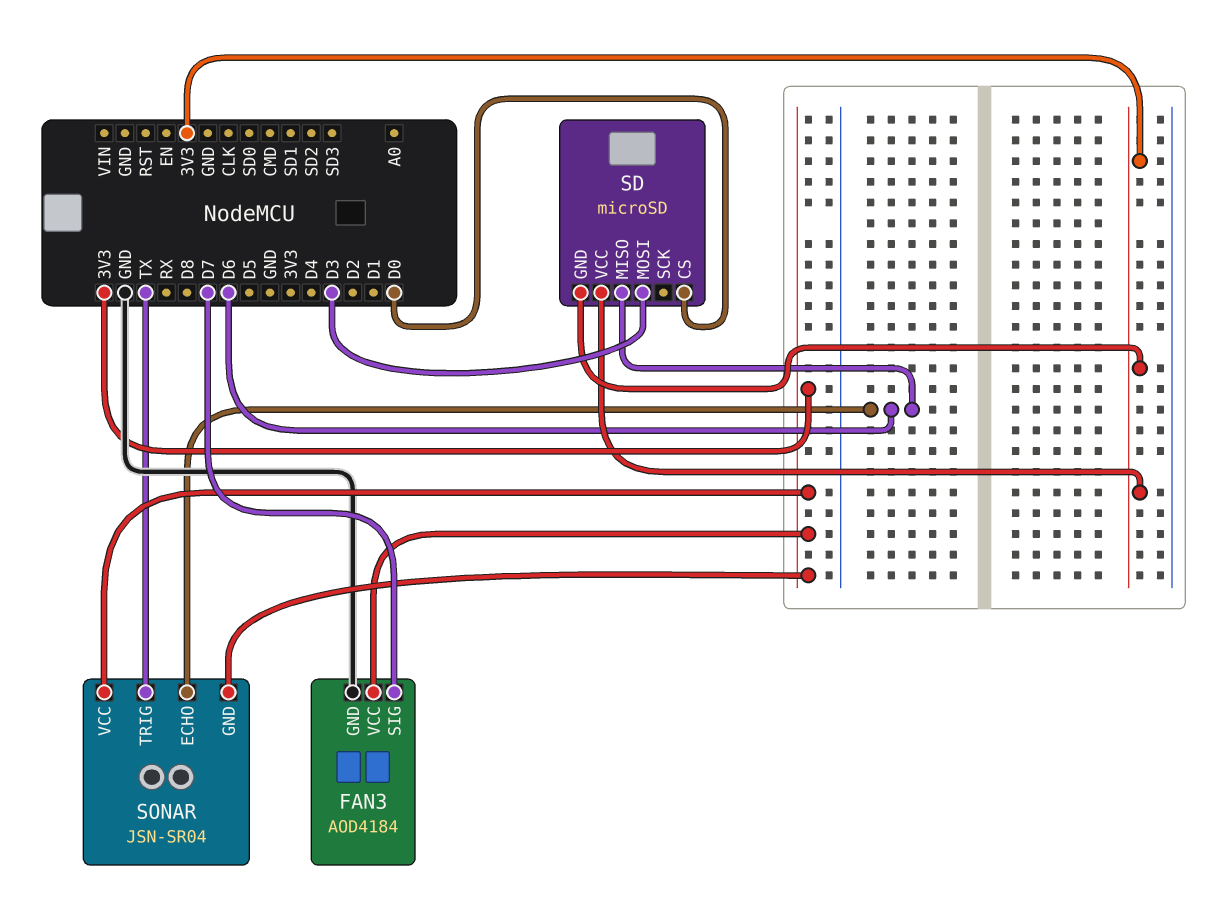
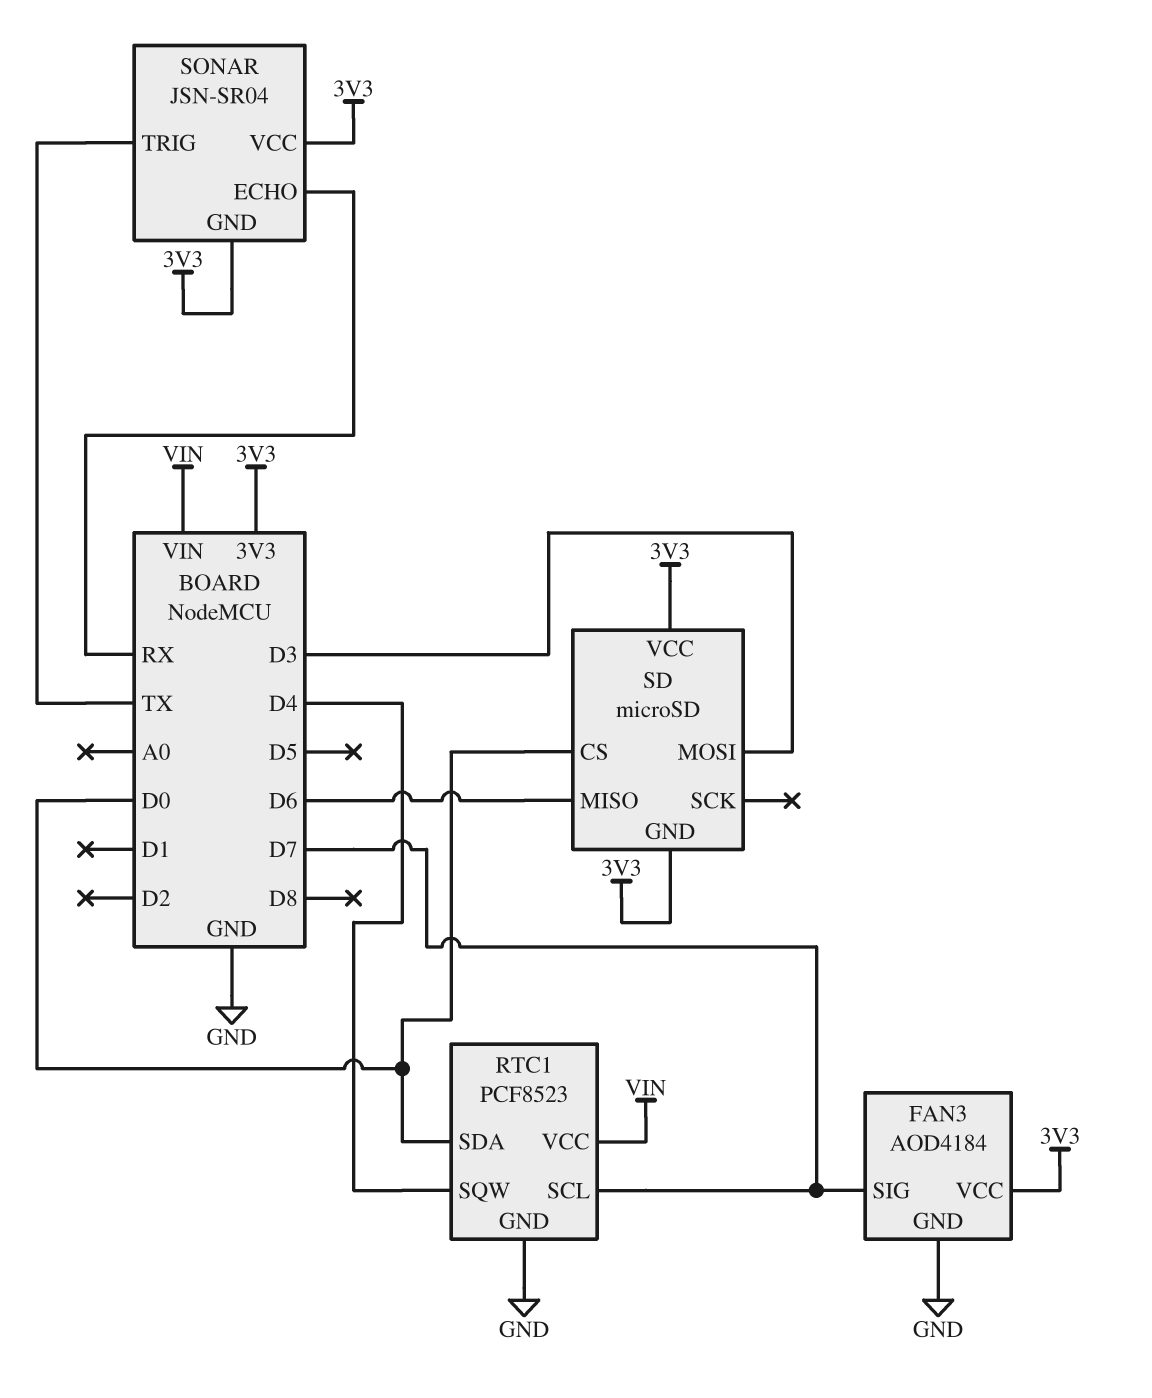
RTC1: none -> PCF8523
RTC1 pin GND: none -> GND
RTC1 pin SCL: none -> D7
RTC1 pin SDA: none -> D0
RTC1 pin SQW: none -> D4
RTC1 pin VCC: none -> VIN
SONAR pin ECHO: D6 -> RX

